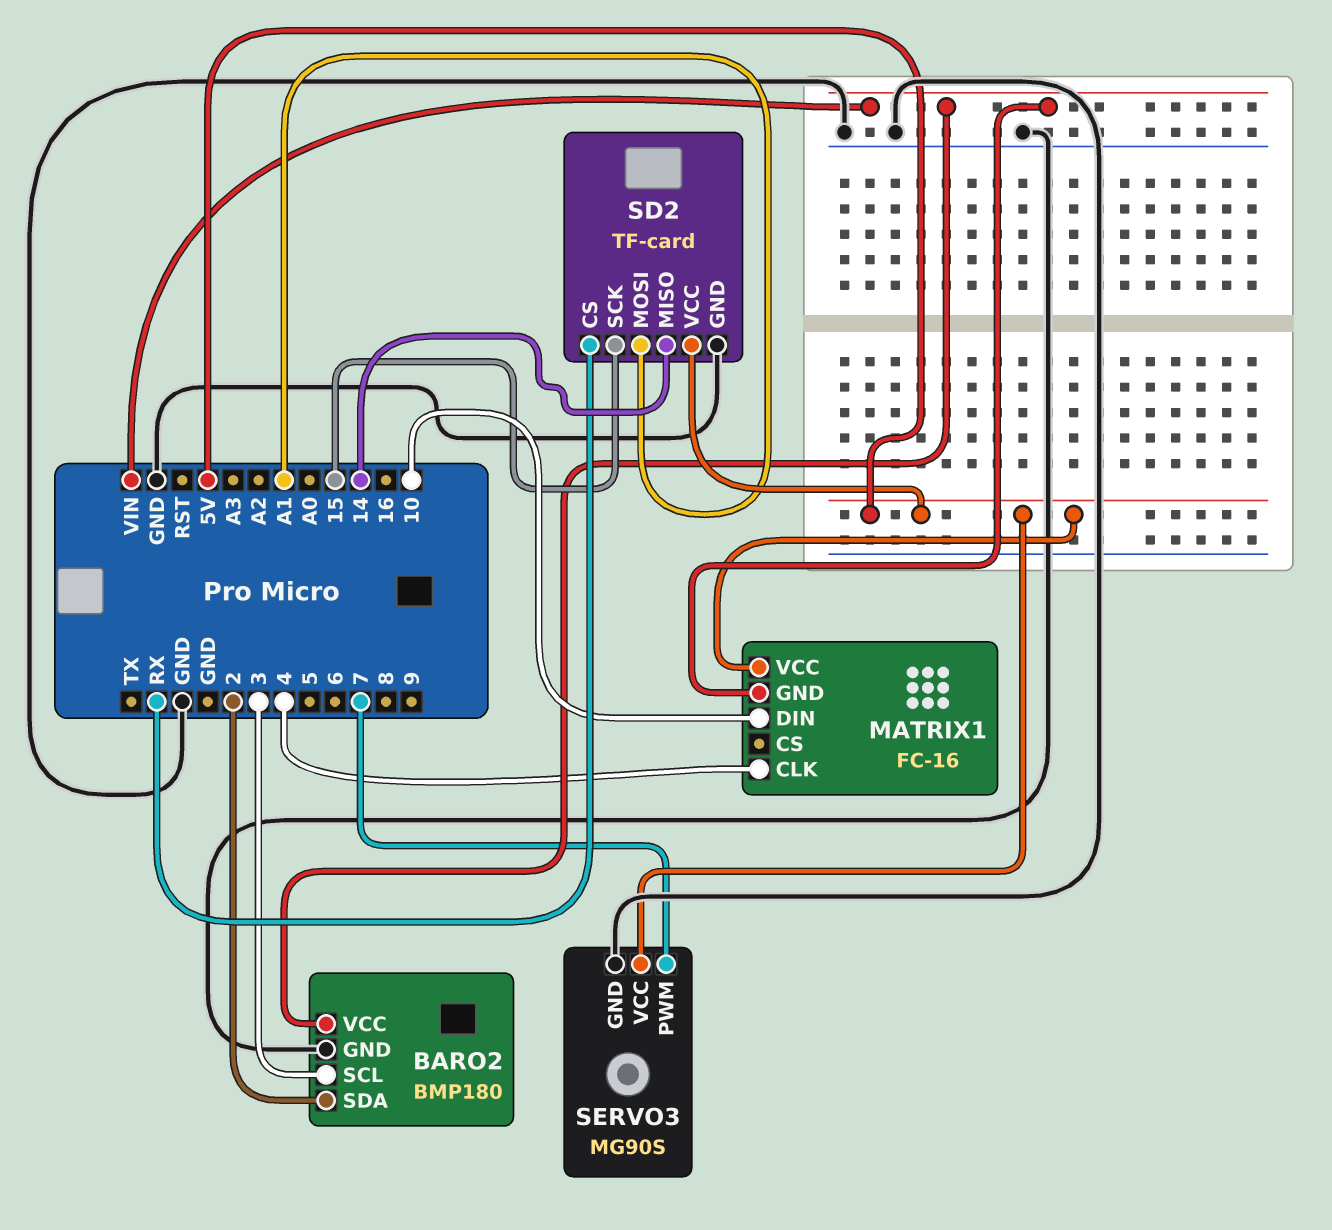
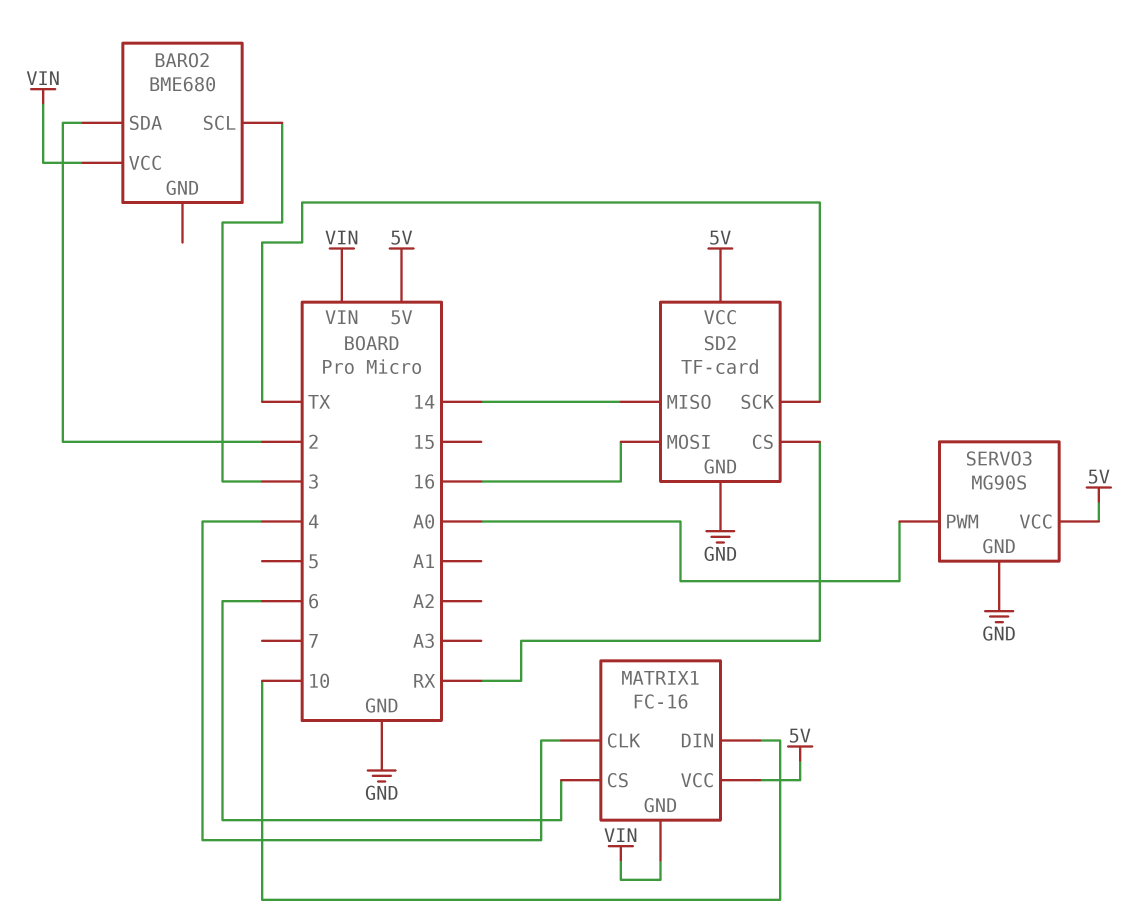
BARO2: BMP180 -> BME680
BARO2 pin GND: GND -> none
MATRIX1 pin CS: none -> 6
SD2 pin MOSI: A1 -> 16
SD2 pin SCK: 15 -> TX
SERVO3 pin PWM: 7 -> A0

